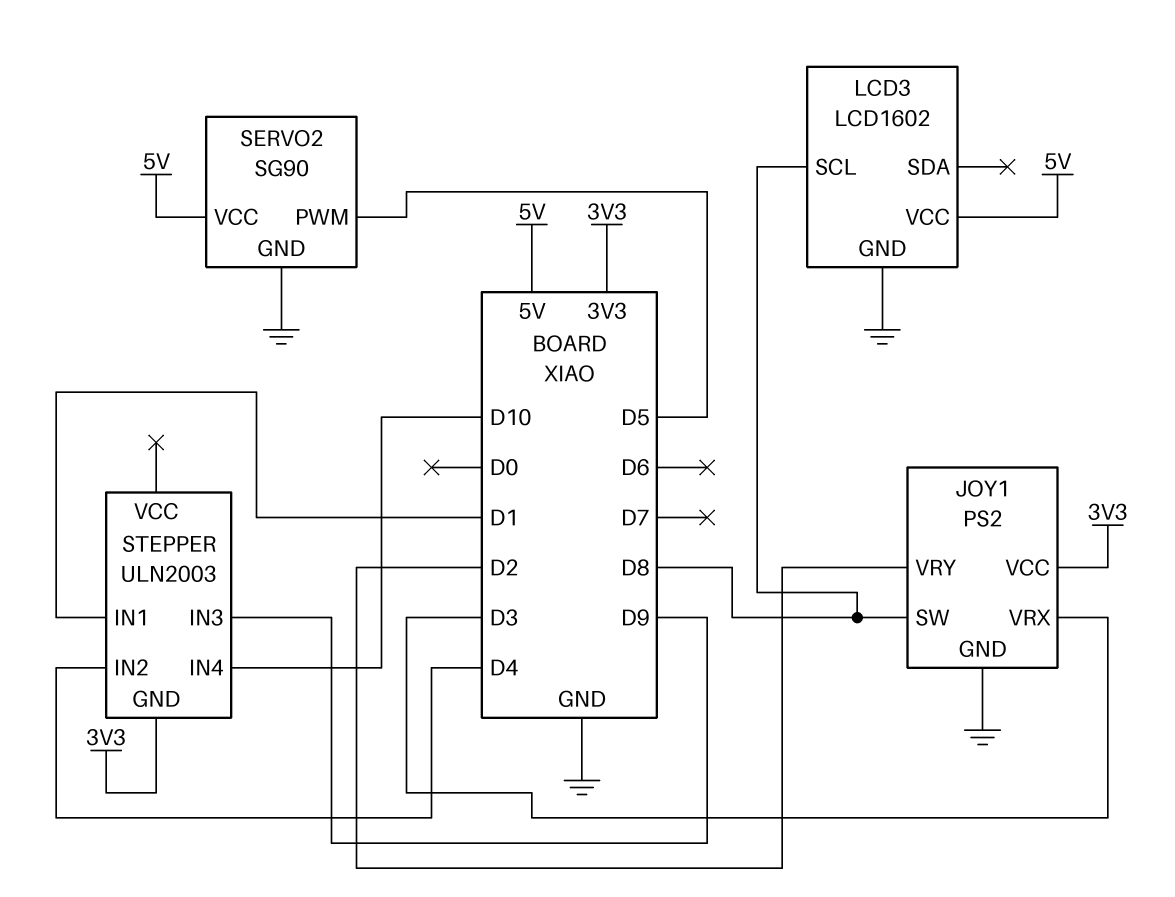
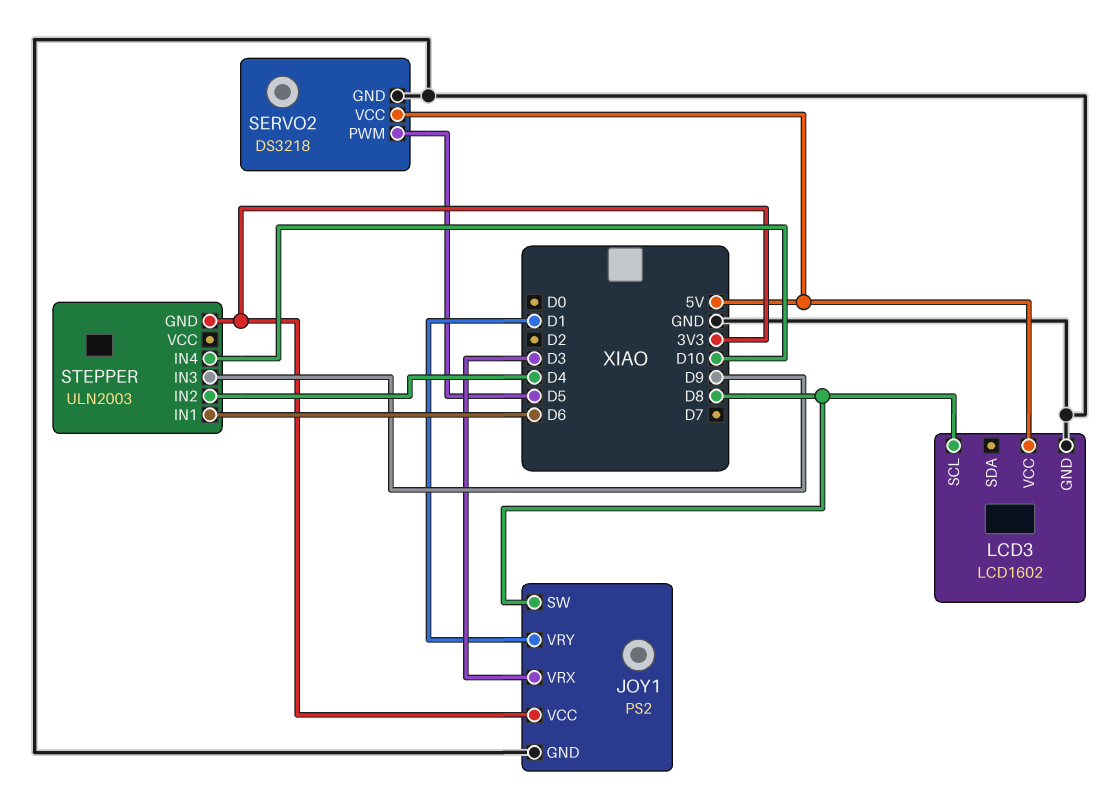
JOY1 pin VRY: D2 -> D1
SERVO2: SG90 -> DS3218
STEPPER pin IN1: D1 -> D6

